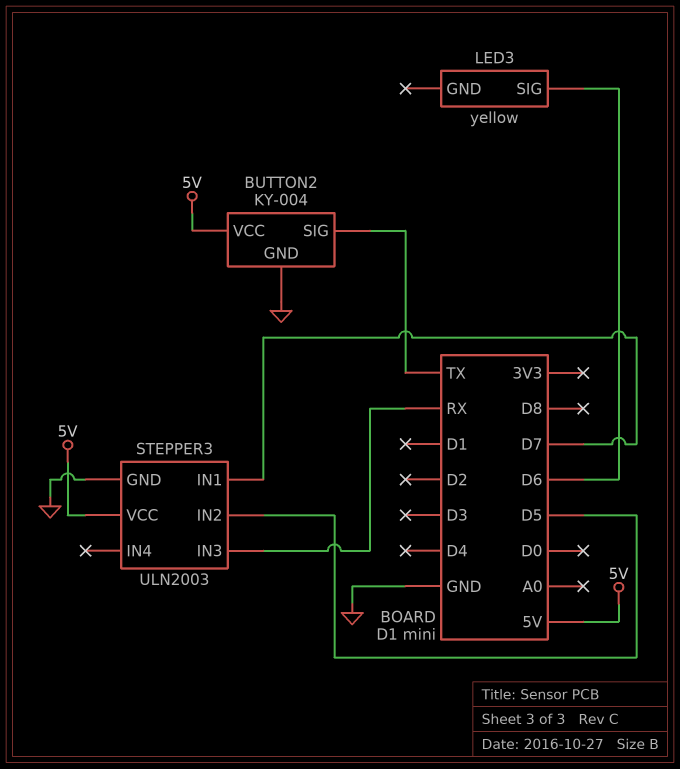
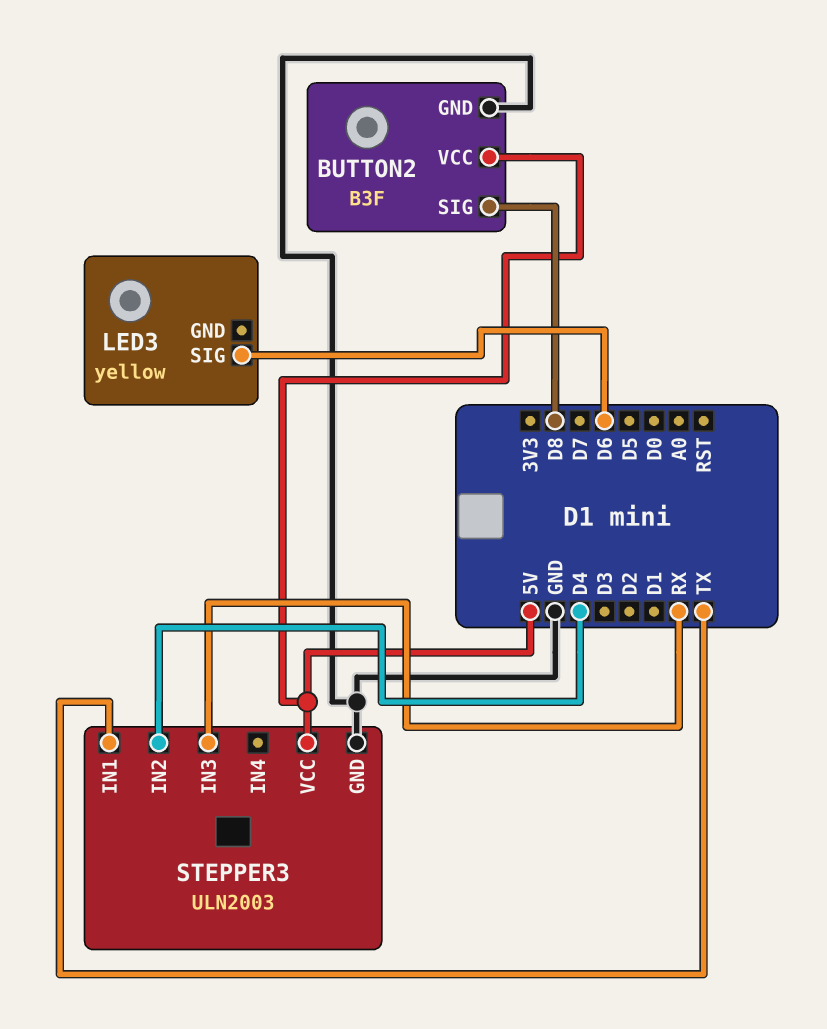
BUTTON2: KY-004 -> B3F
BUTTON2 pin SIG: TX -> D8
STEPPER3 pin IN1: D7 -> TX
STEPPER3 pin IN2: D5 -> D4

